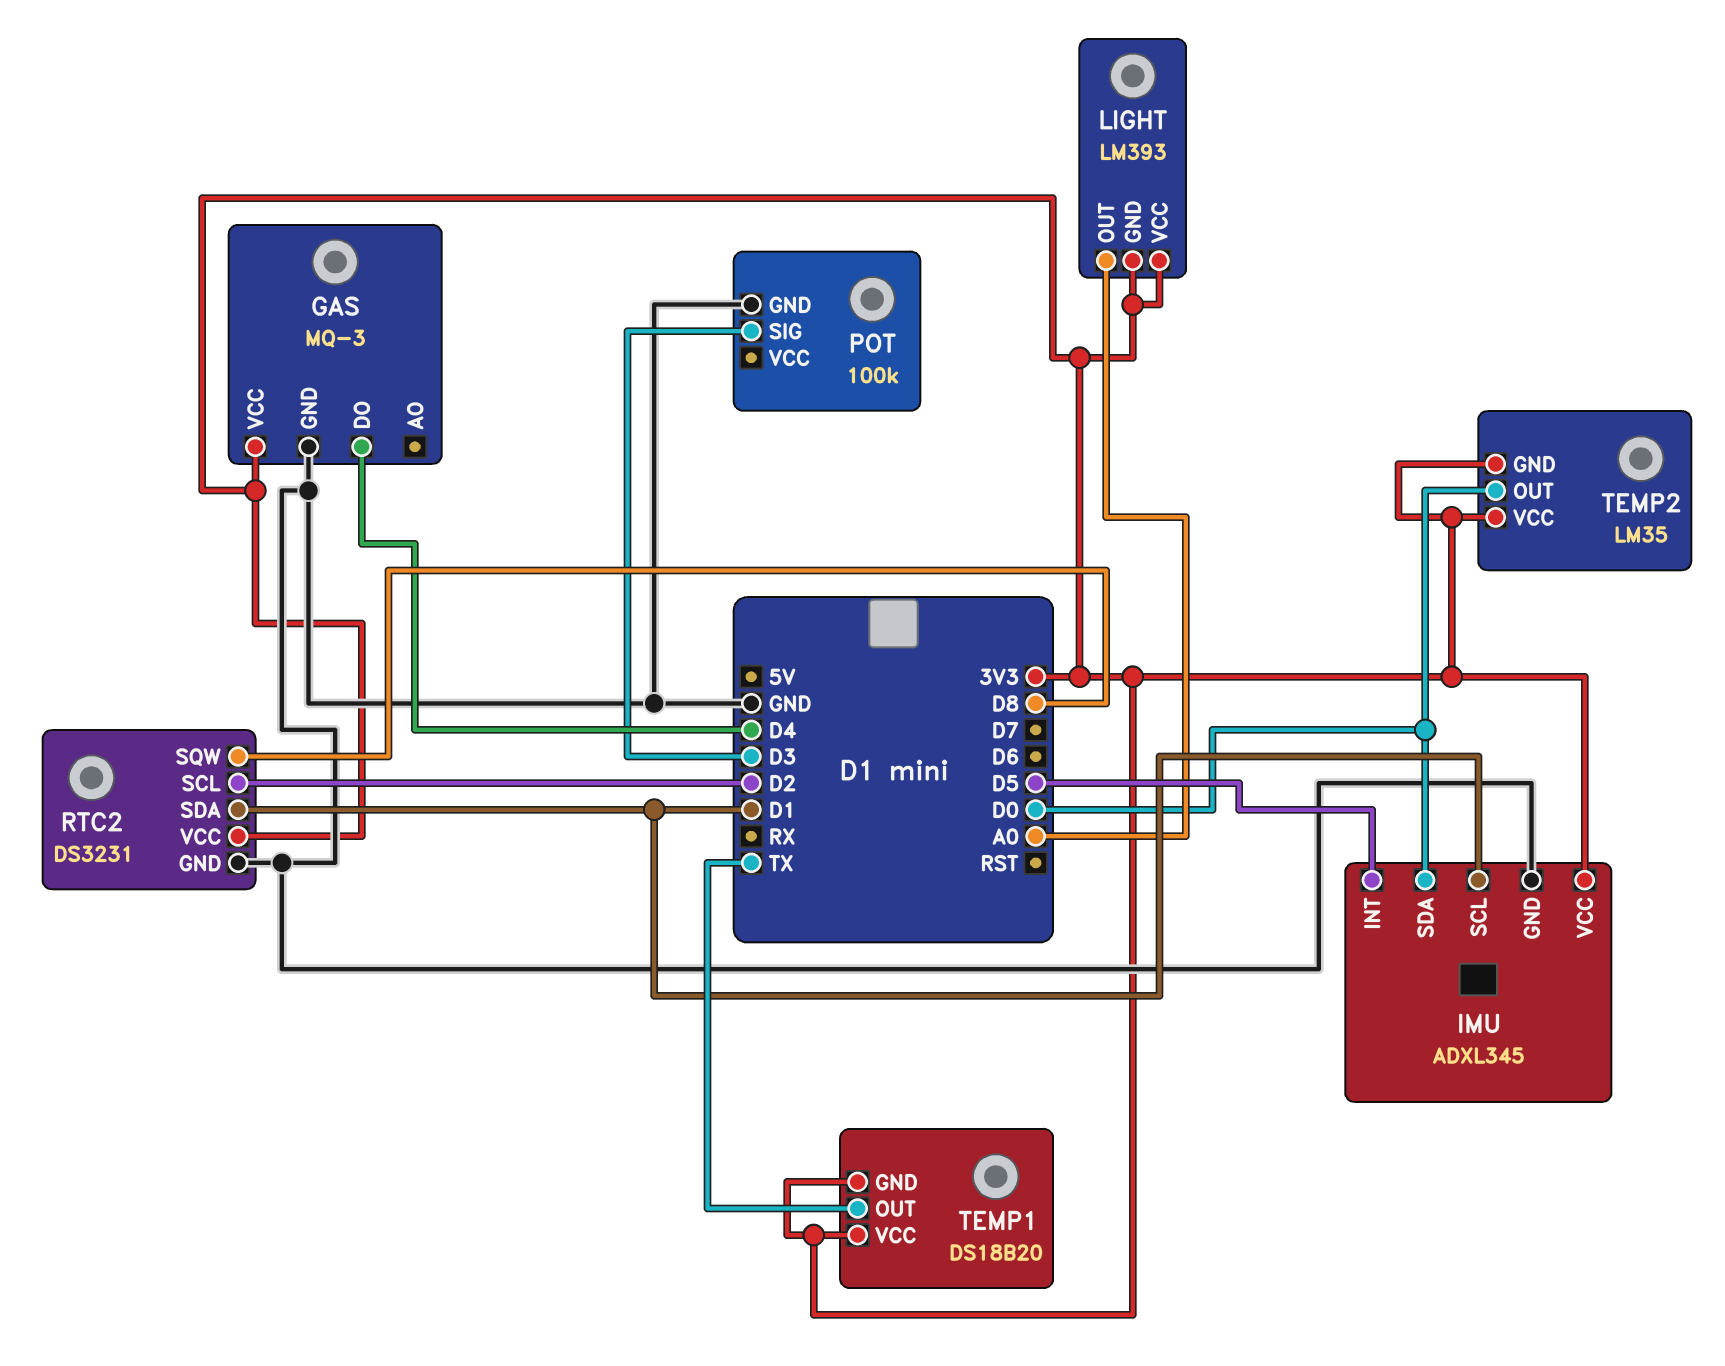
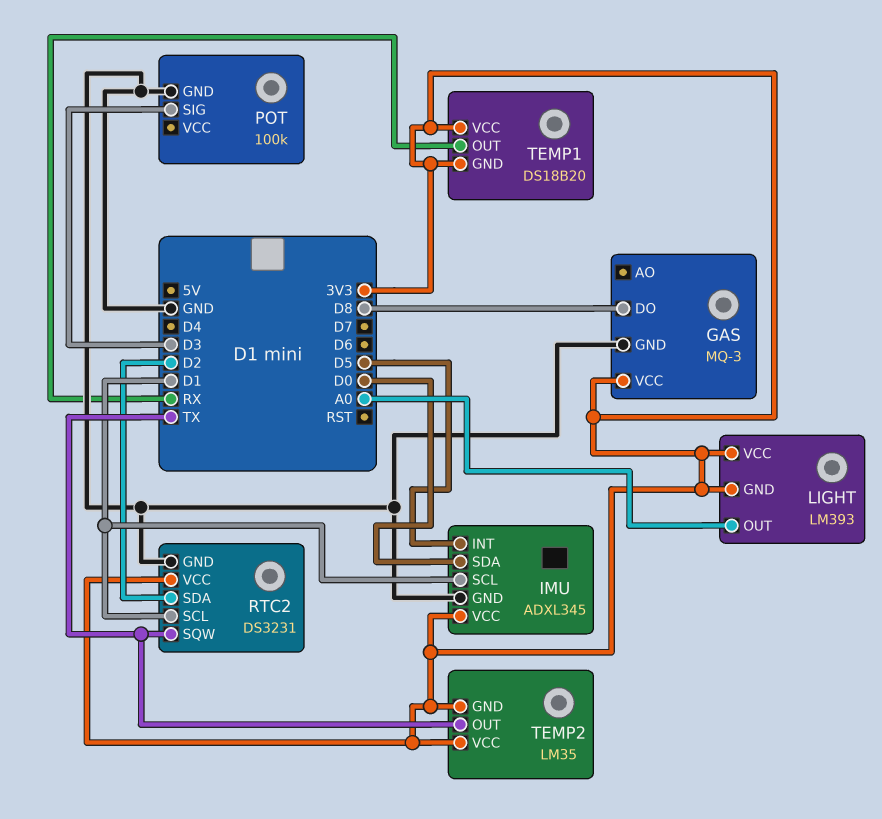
GAS pin DO: D4 -> D8
RTC2 pin SCL: D2 -> D1
RTC2 pin SDA: D1 -> D2
RTC2 pin SQW: D8 -> TX
TEMP1 pin OUT: TX -> RX
TEMP2 pin OUT: D0 -> TX

